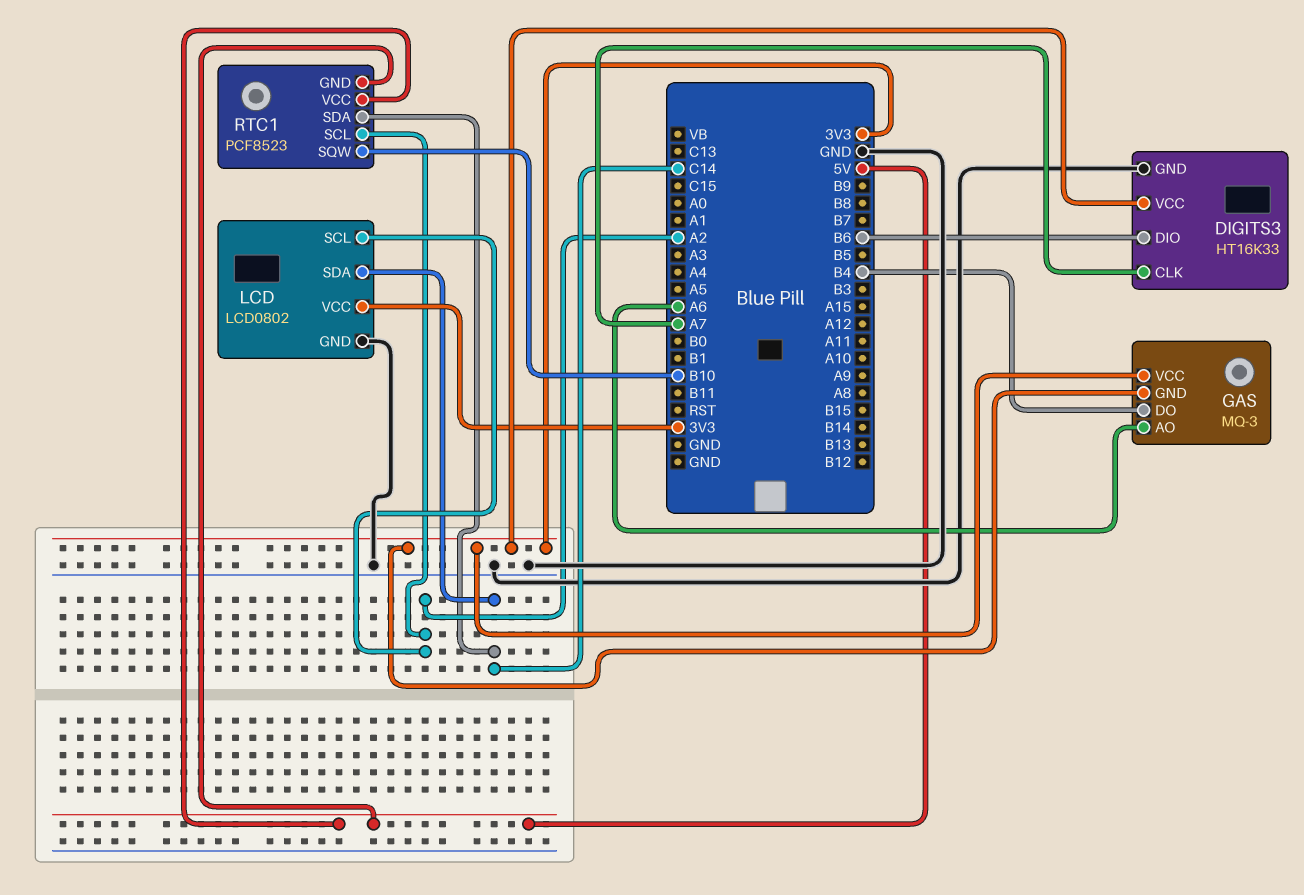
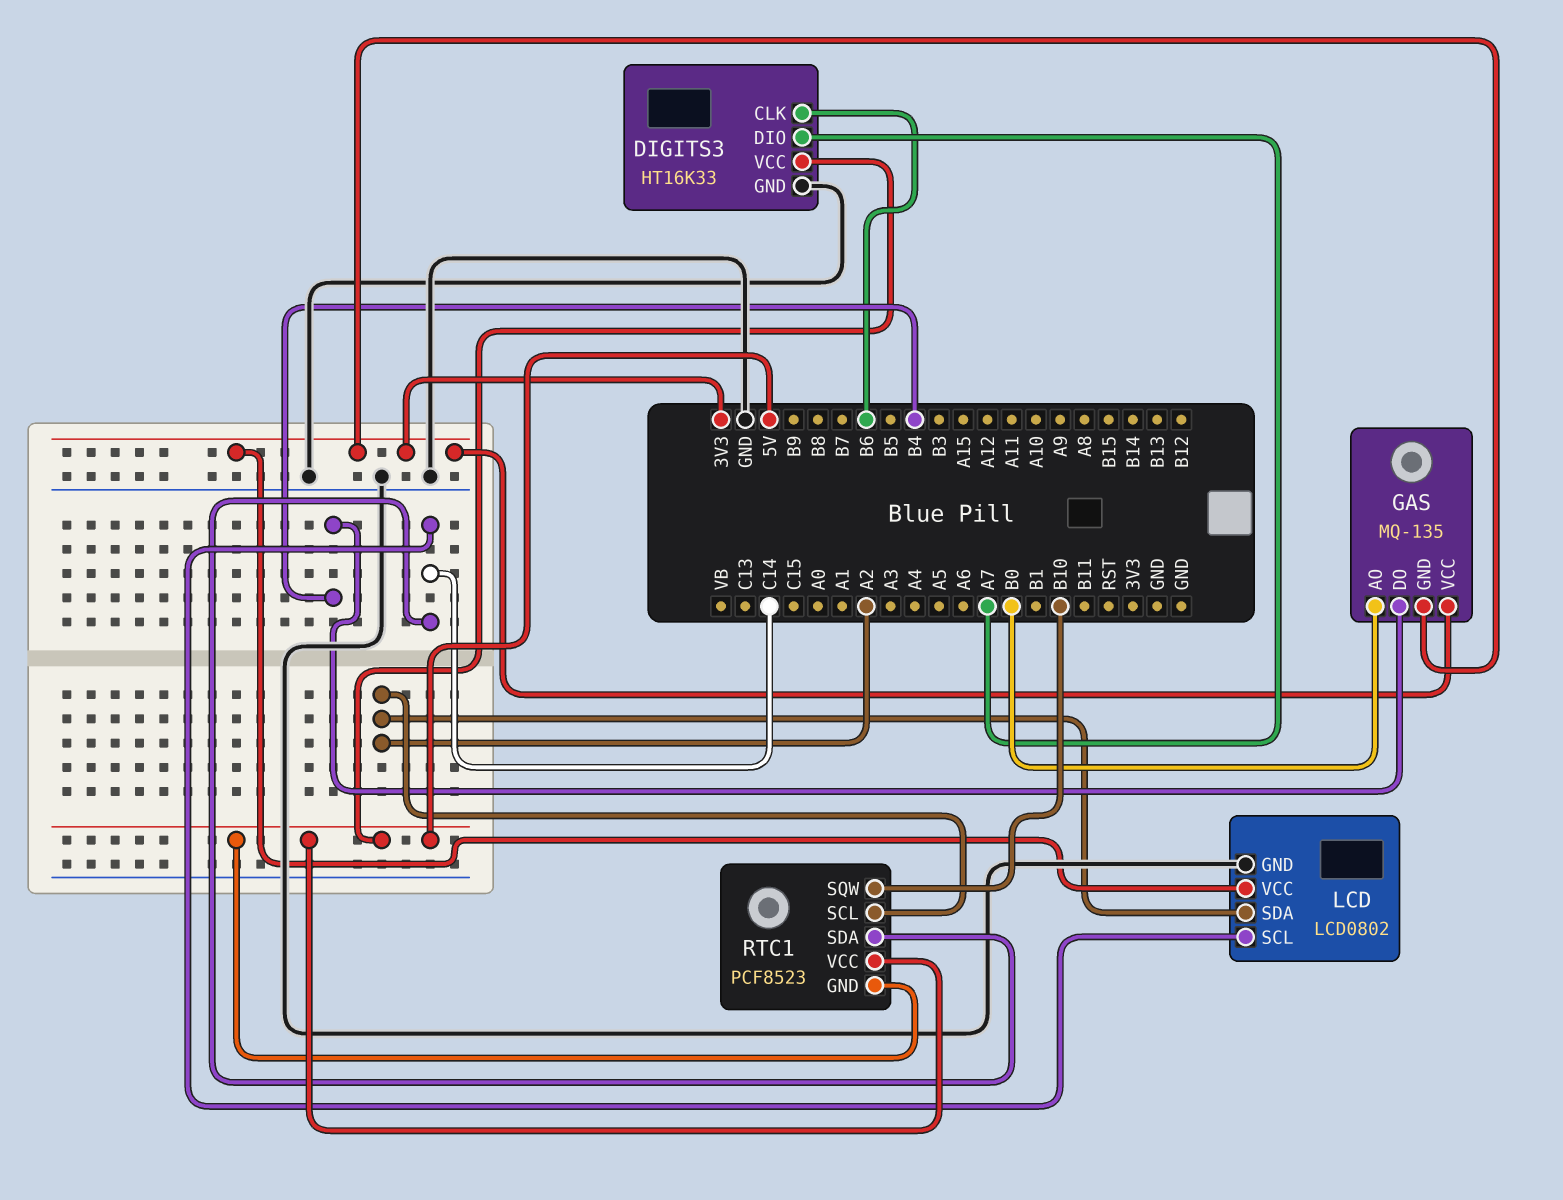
DIGITS3 pin CLK: A7 -> B6
DIGITS3 pin DIO: B6 -> A7
DIGITS3 pin VCC: 3V3 -> 5V
GAS: MQ-3 -> MQ-135
GAS pin AO: A6 -> B0
LCD pin SCL: A2 -> C14
LCD pin SDA: C14 -> A2

